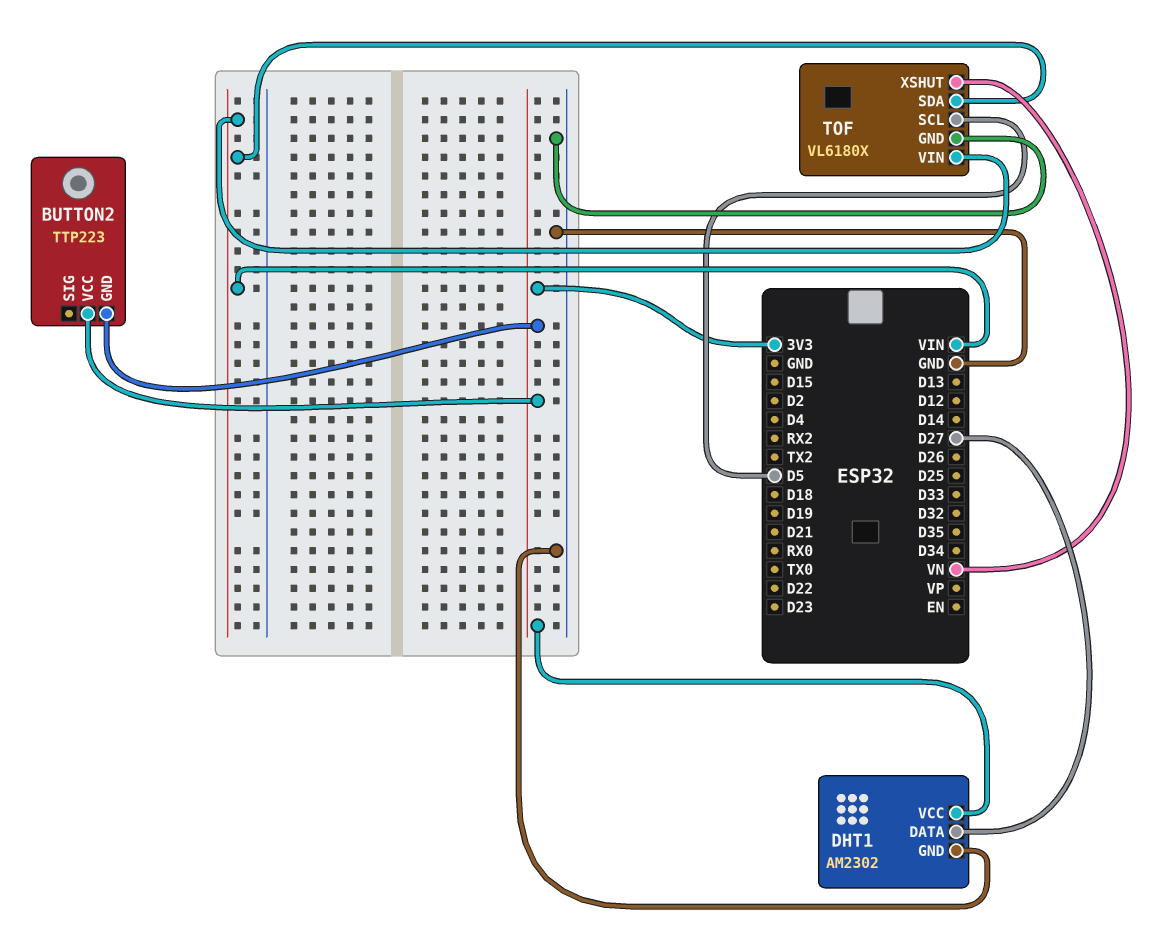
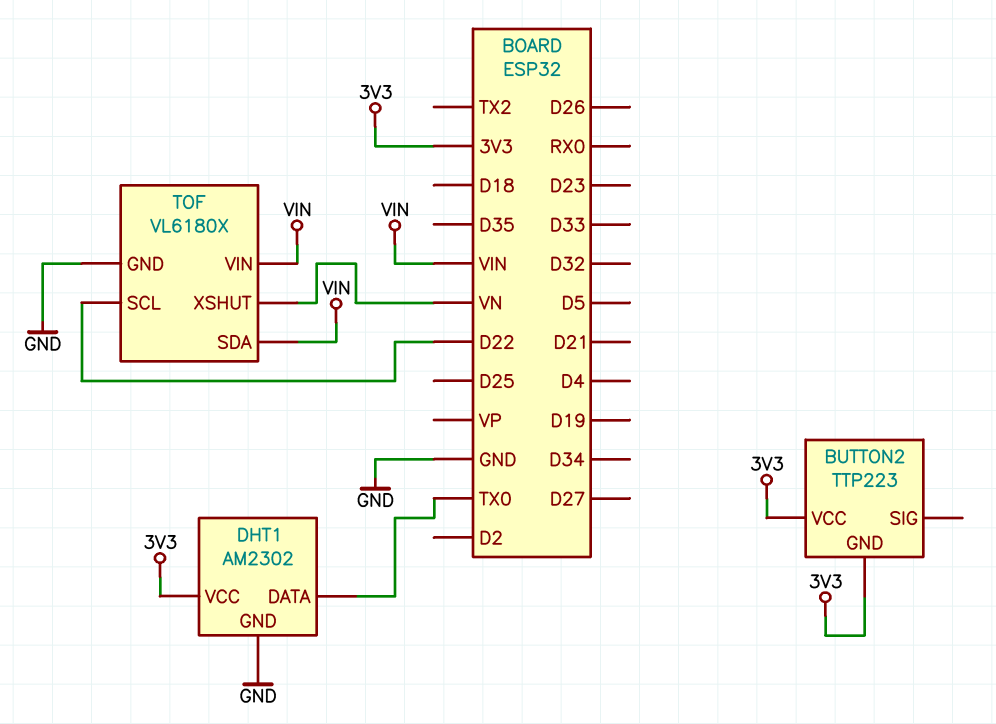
DHT1 pin DATA: D27 -> TX0
TOF pin SCL: D5 -> D22

